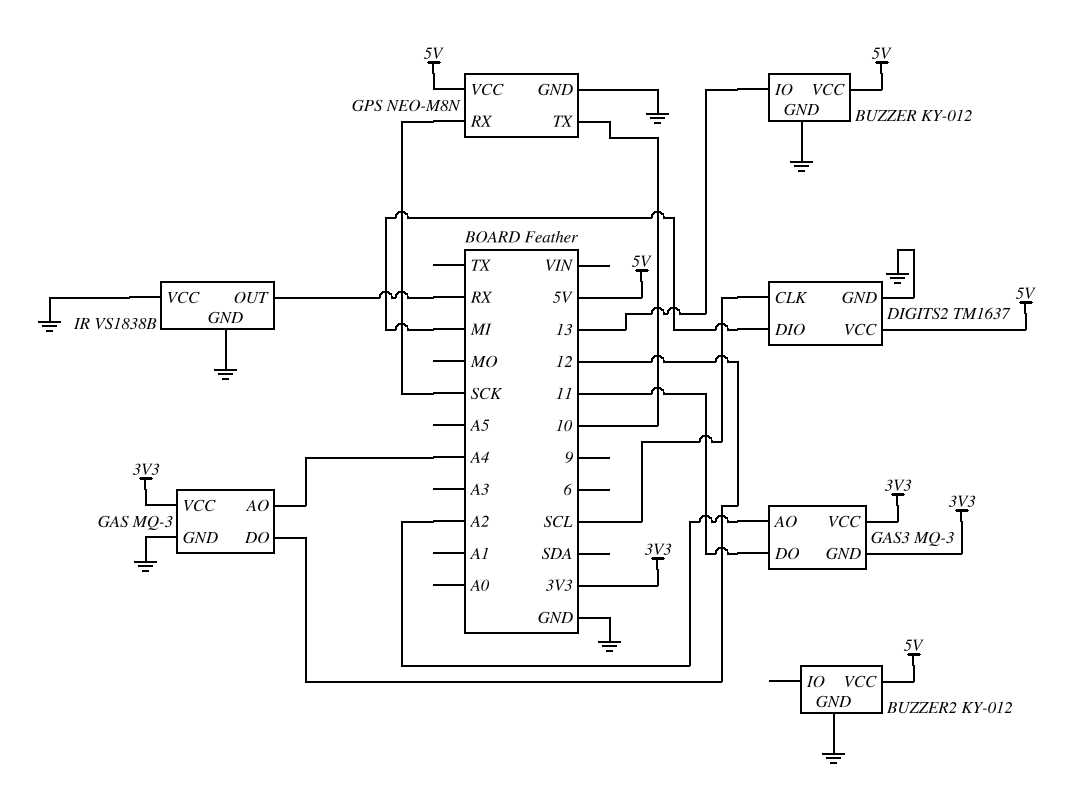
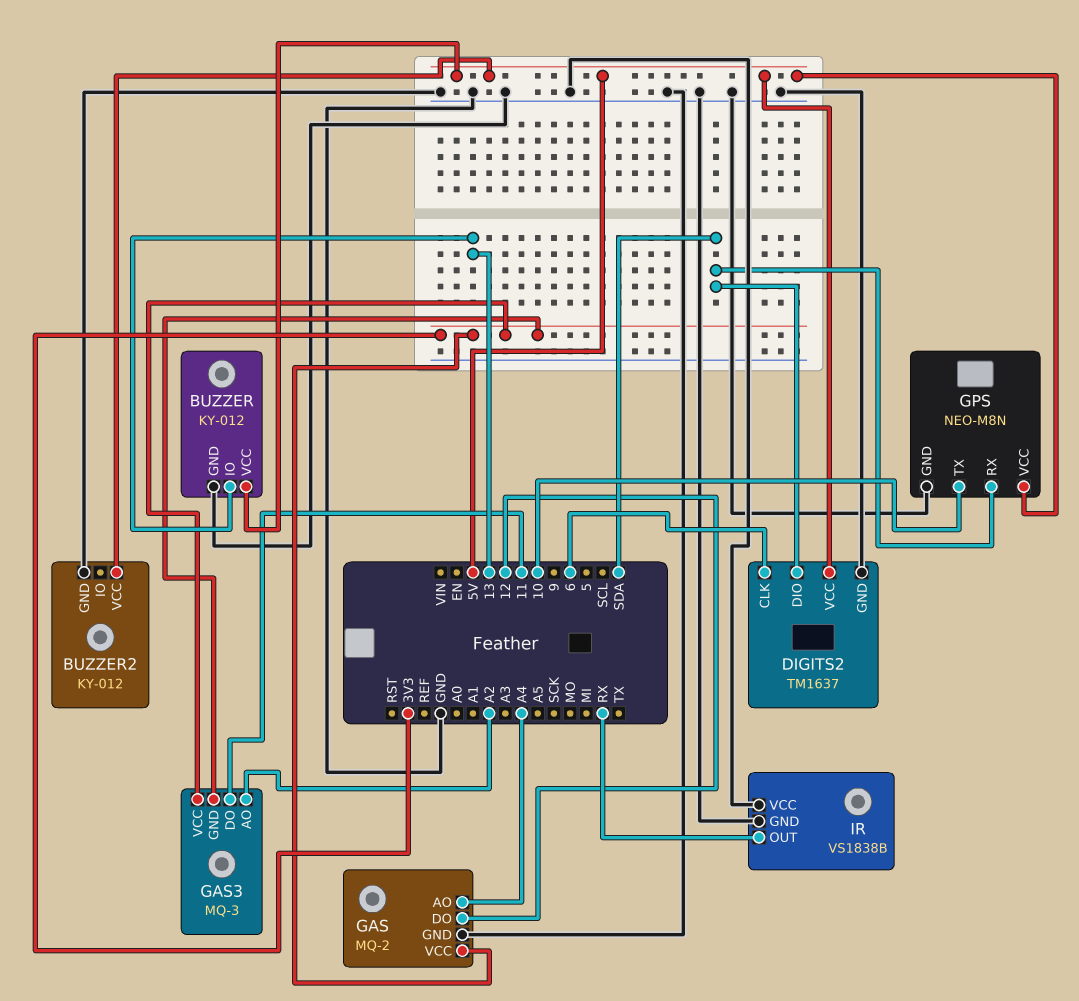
DIGITS2 pin CLK: SCL -> 6
DIGITS2 pin DIO: MI -> SDA
GAS: MQ-3 -> MQ-2
GPS pin RX: SCK -> SDA

